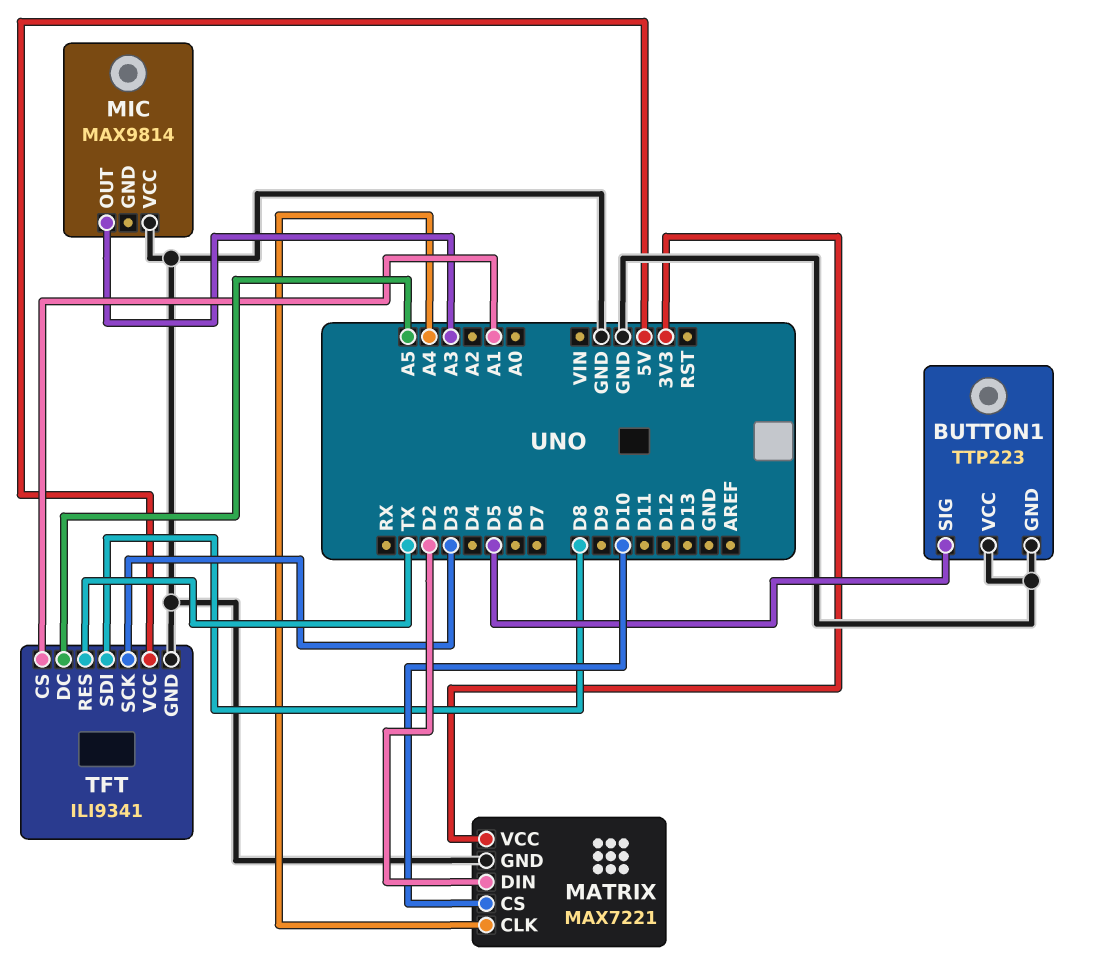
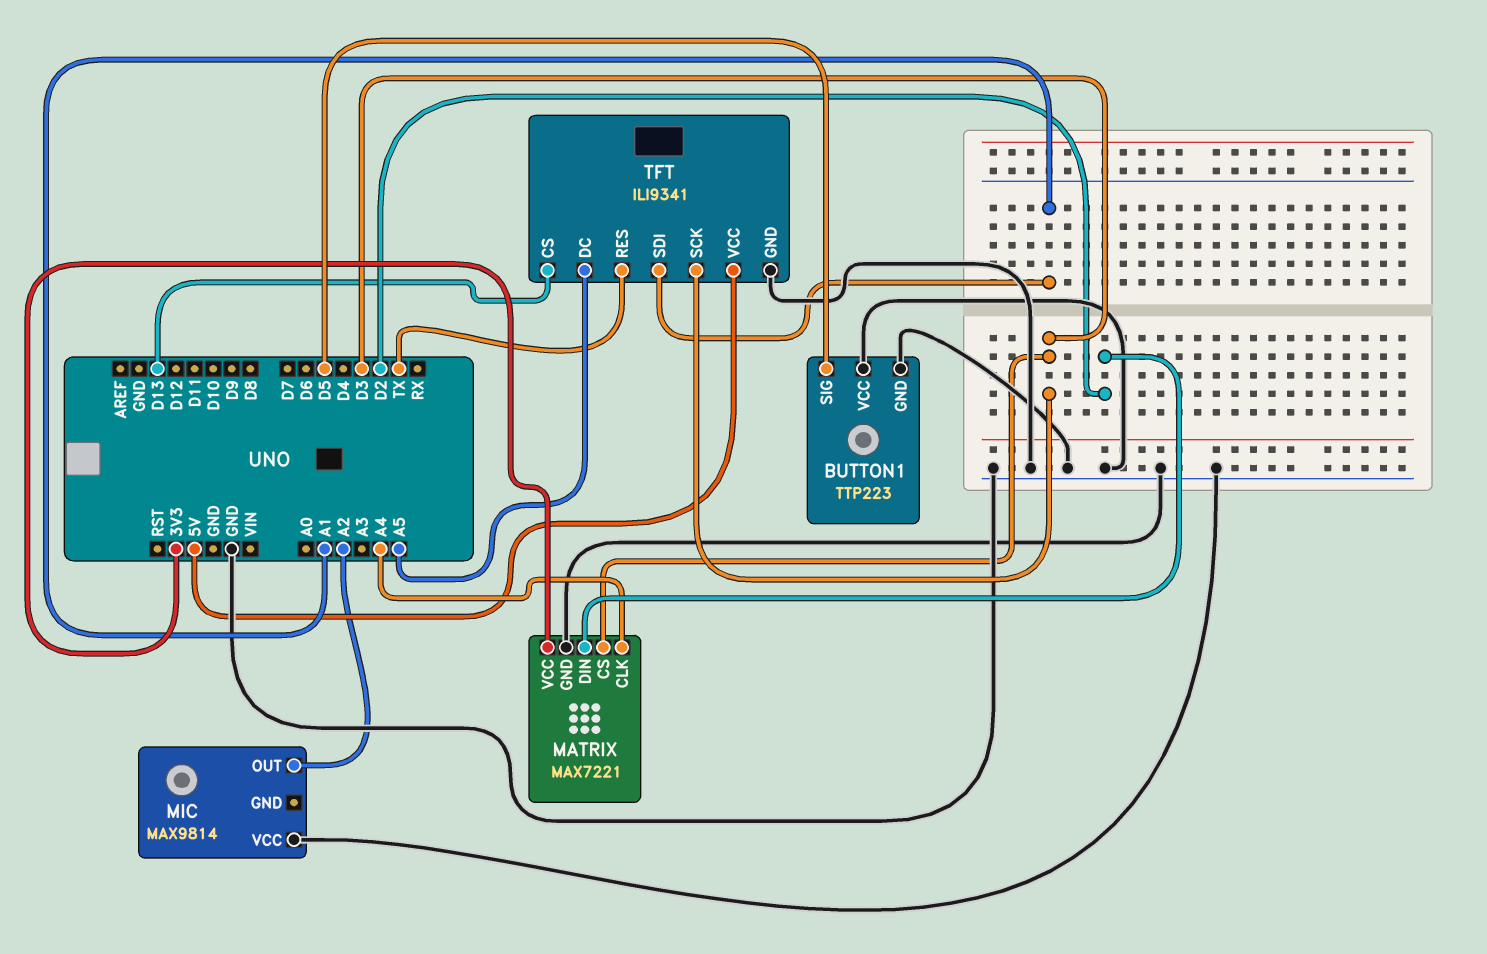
MATRIX pin CS: D10 -> D3
MIC pin OUT: A3 -> A2
TFT pin CS: A1 -> D13
TFT pin SDI: D8 -> A1

